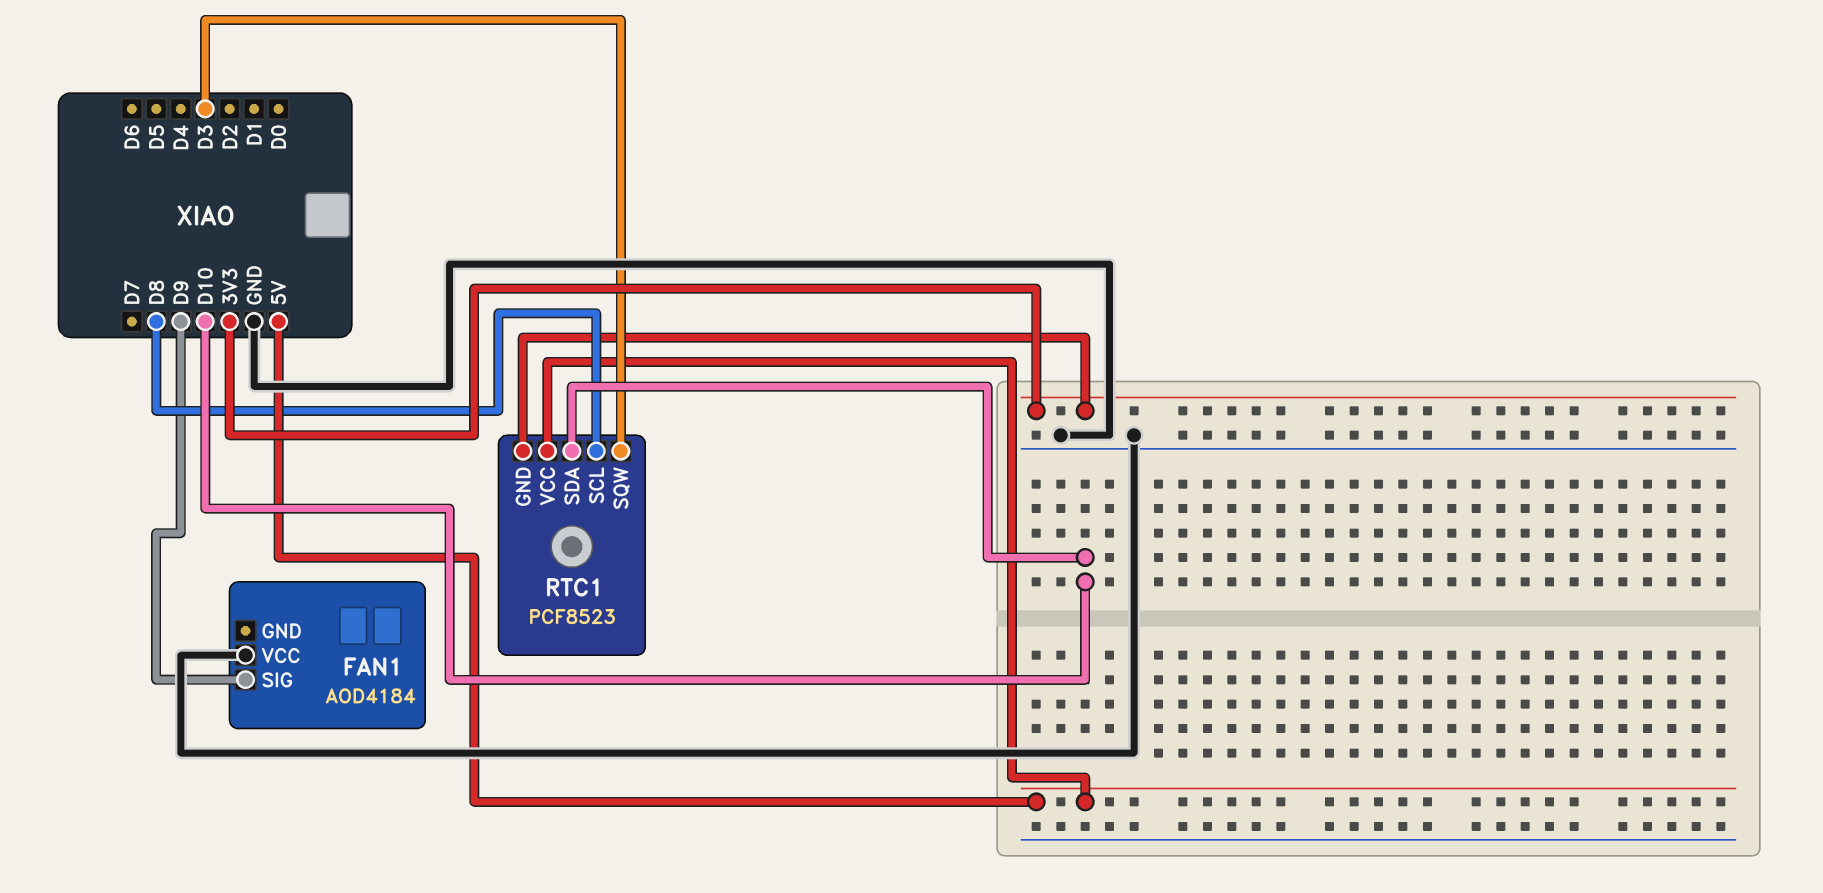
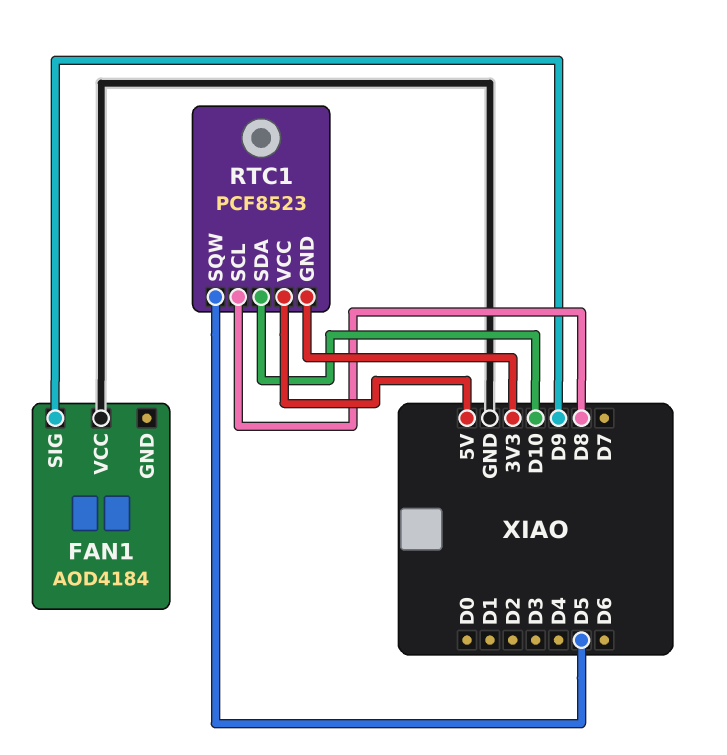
RTC1 pin SQW: D3 -> D5

